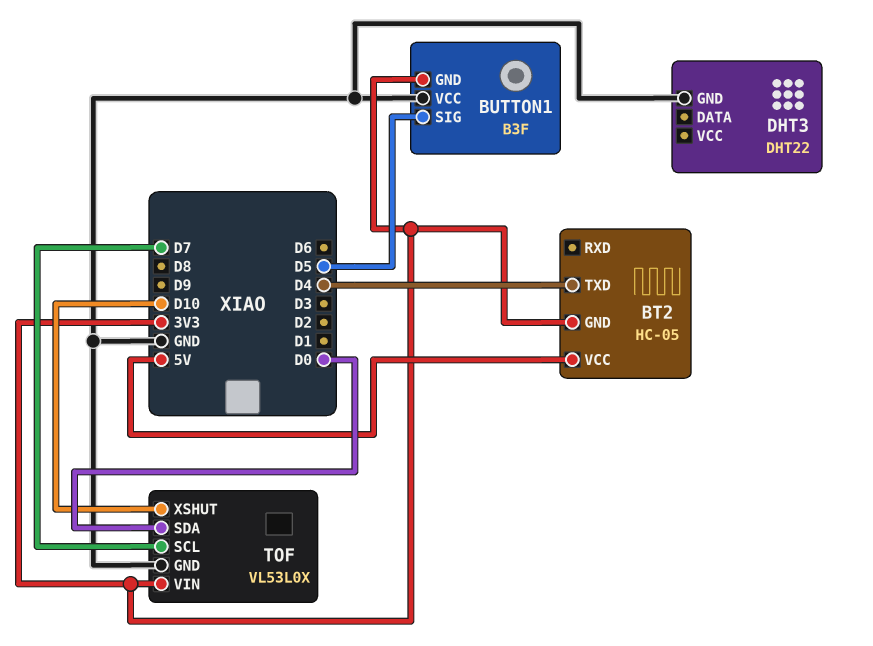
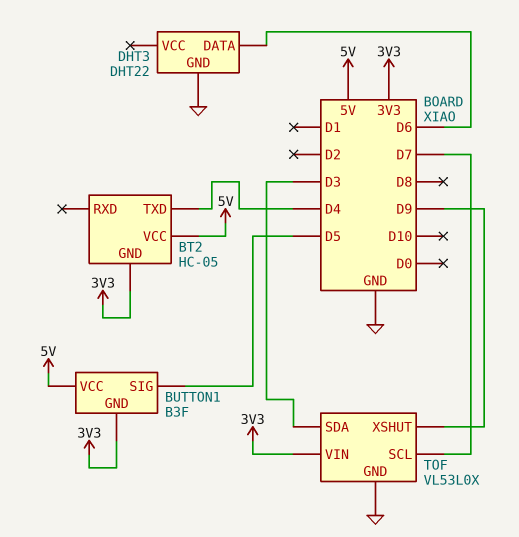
BUTTON1 pin VCC: GND -> 5V
DHT3 pin DATA: none -> D6
TOF pin SDA: D0 -> D3
TOF pin XSHUT: D10 -> D9

